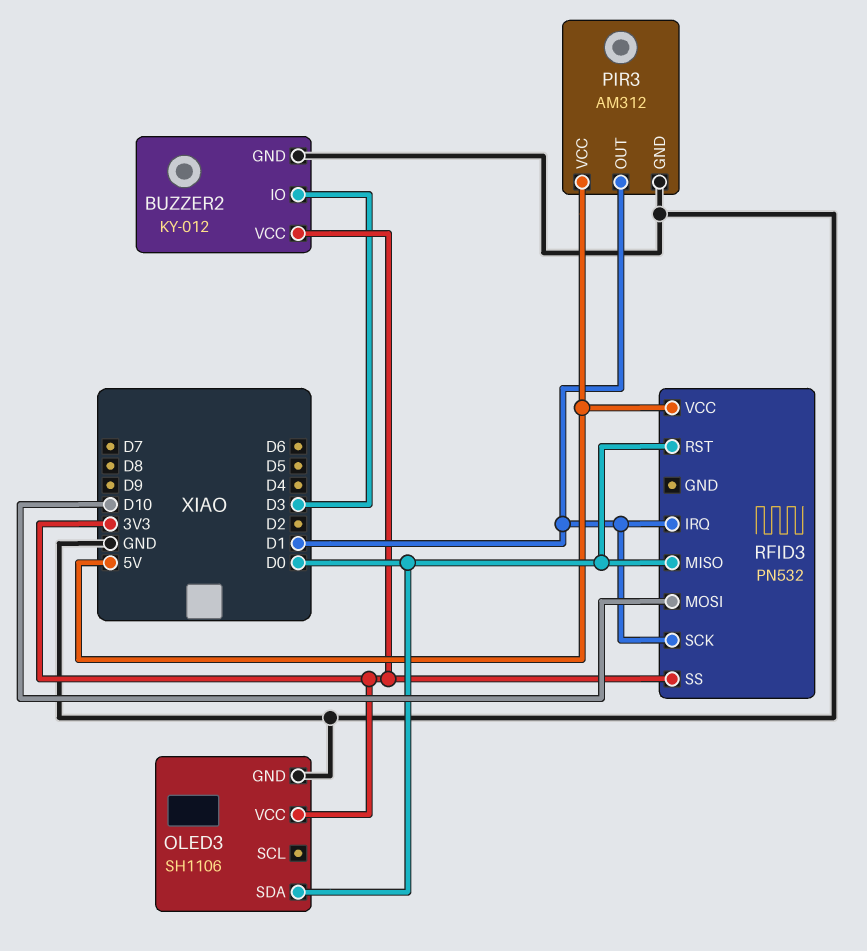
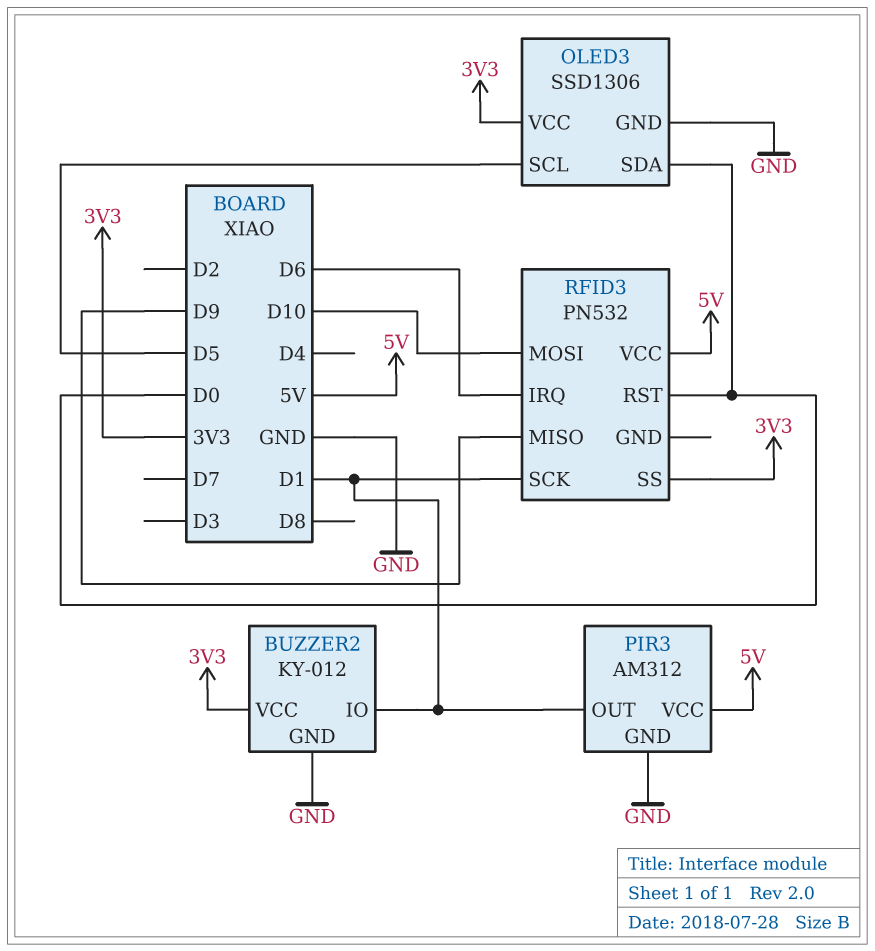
BUZZER2 pin IO: D3 -> D1
OLED3: SH1106 -> SSD1306
OLED3 pin SCL: none -> D5
RFID3 pin IRQ: D1 -> D6
RFID3 pin MISO: D0 -> D9

